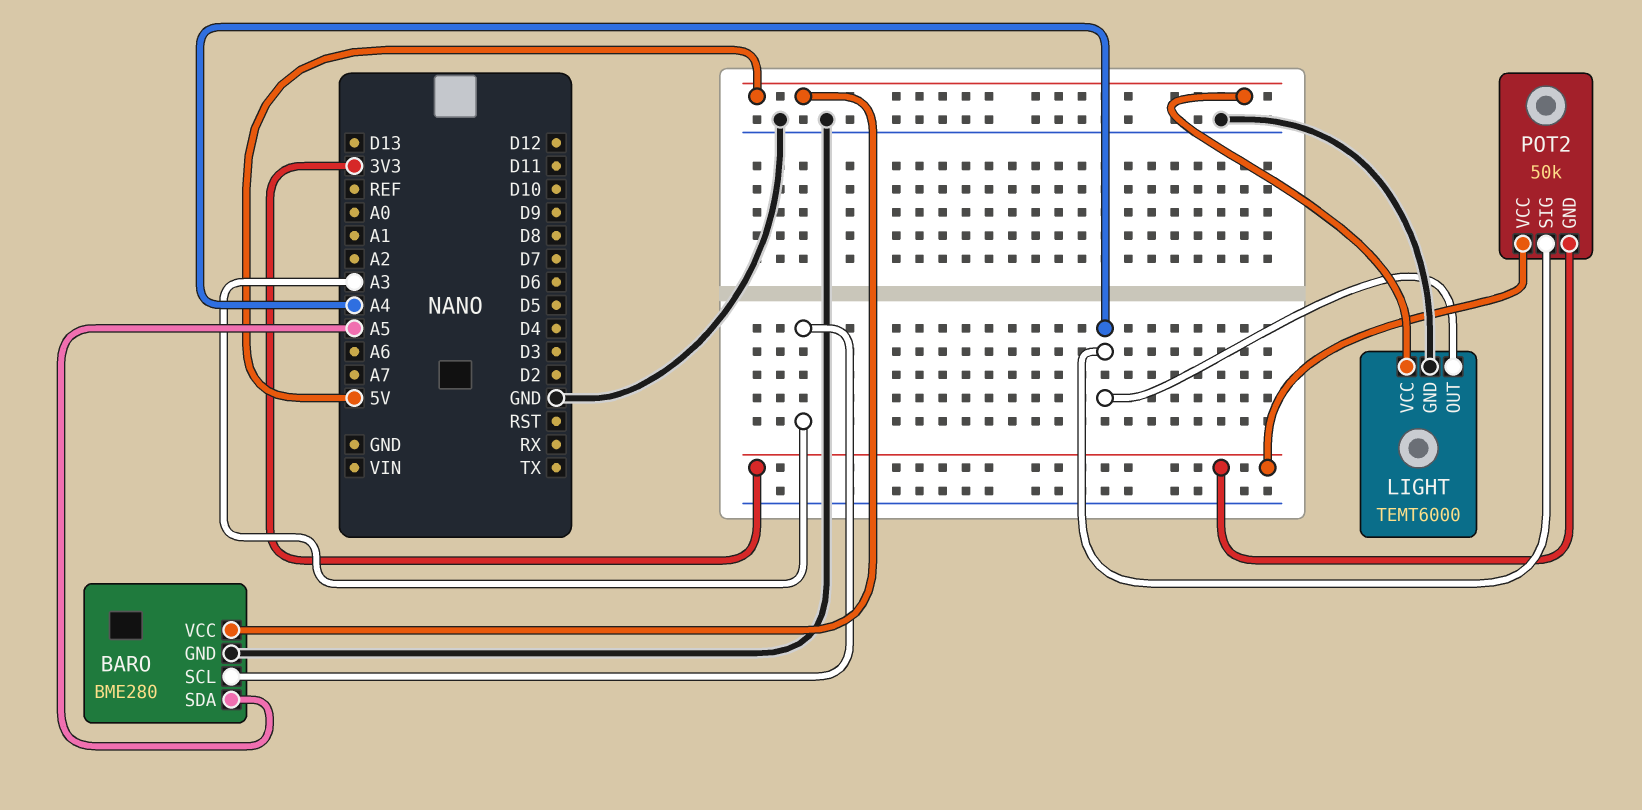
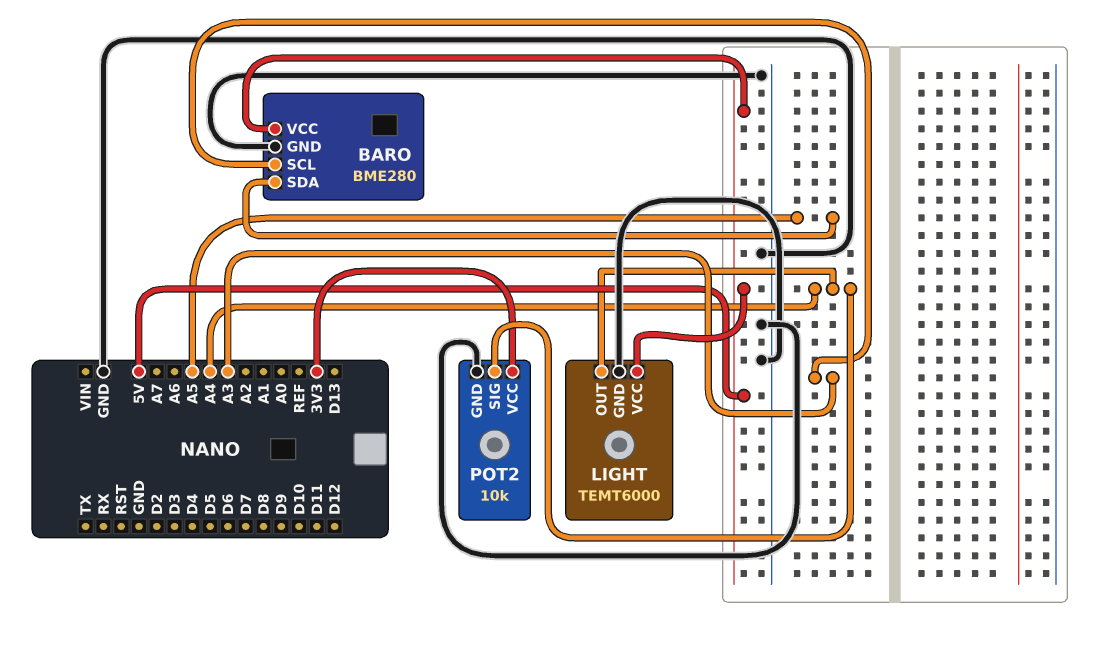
POT2: 50k -> 10k
POT2 pin GND: 3V3 -> GND

